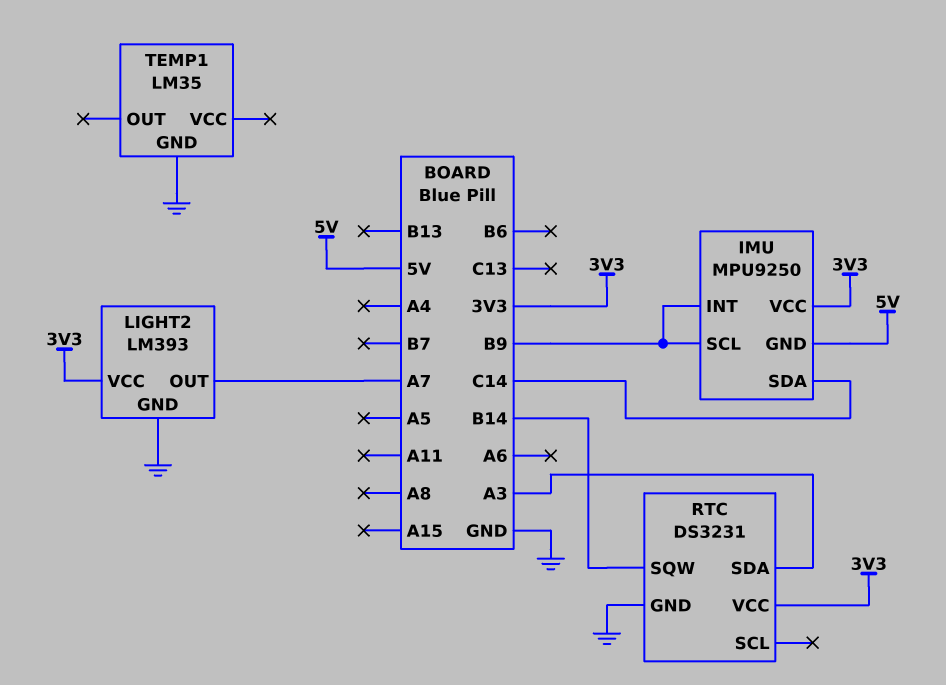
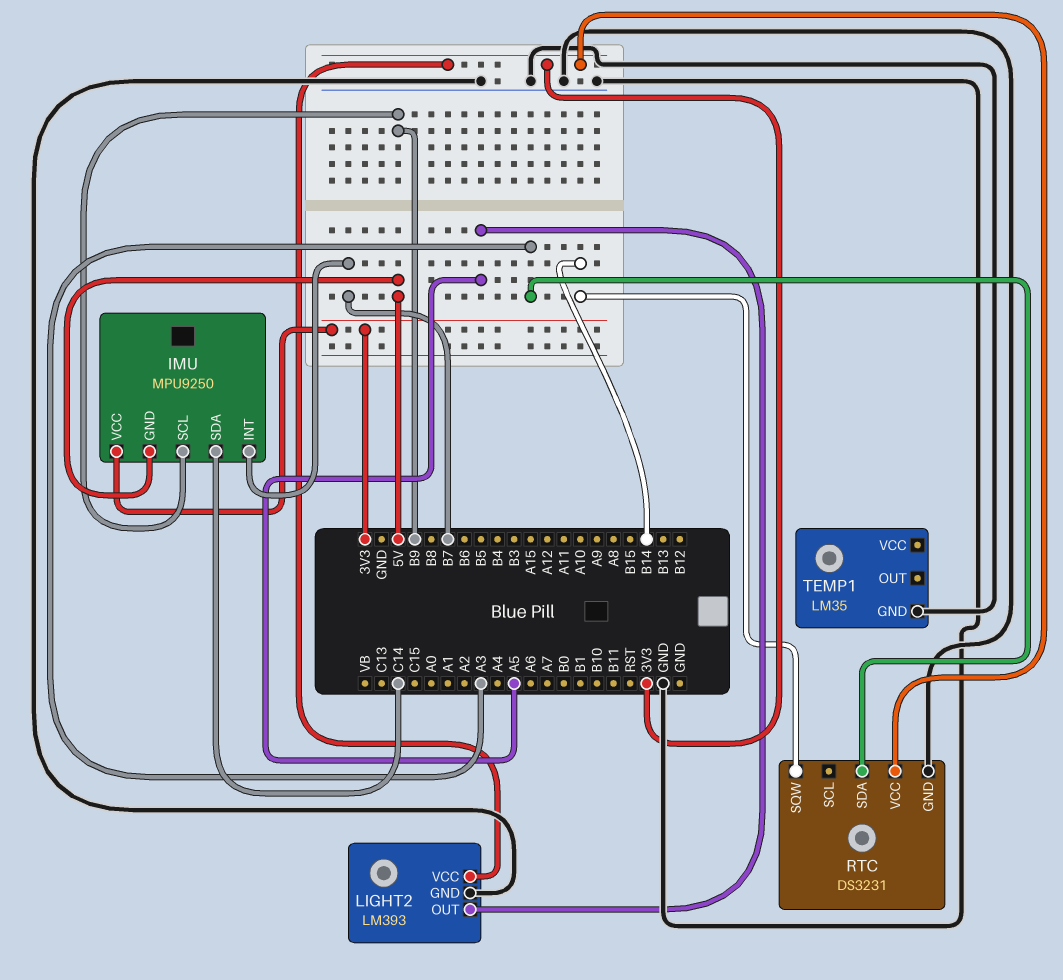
IMU pin INT: B9 -> B7
LIGHT2 pin OUT: A7 -> A5

